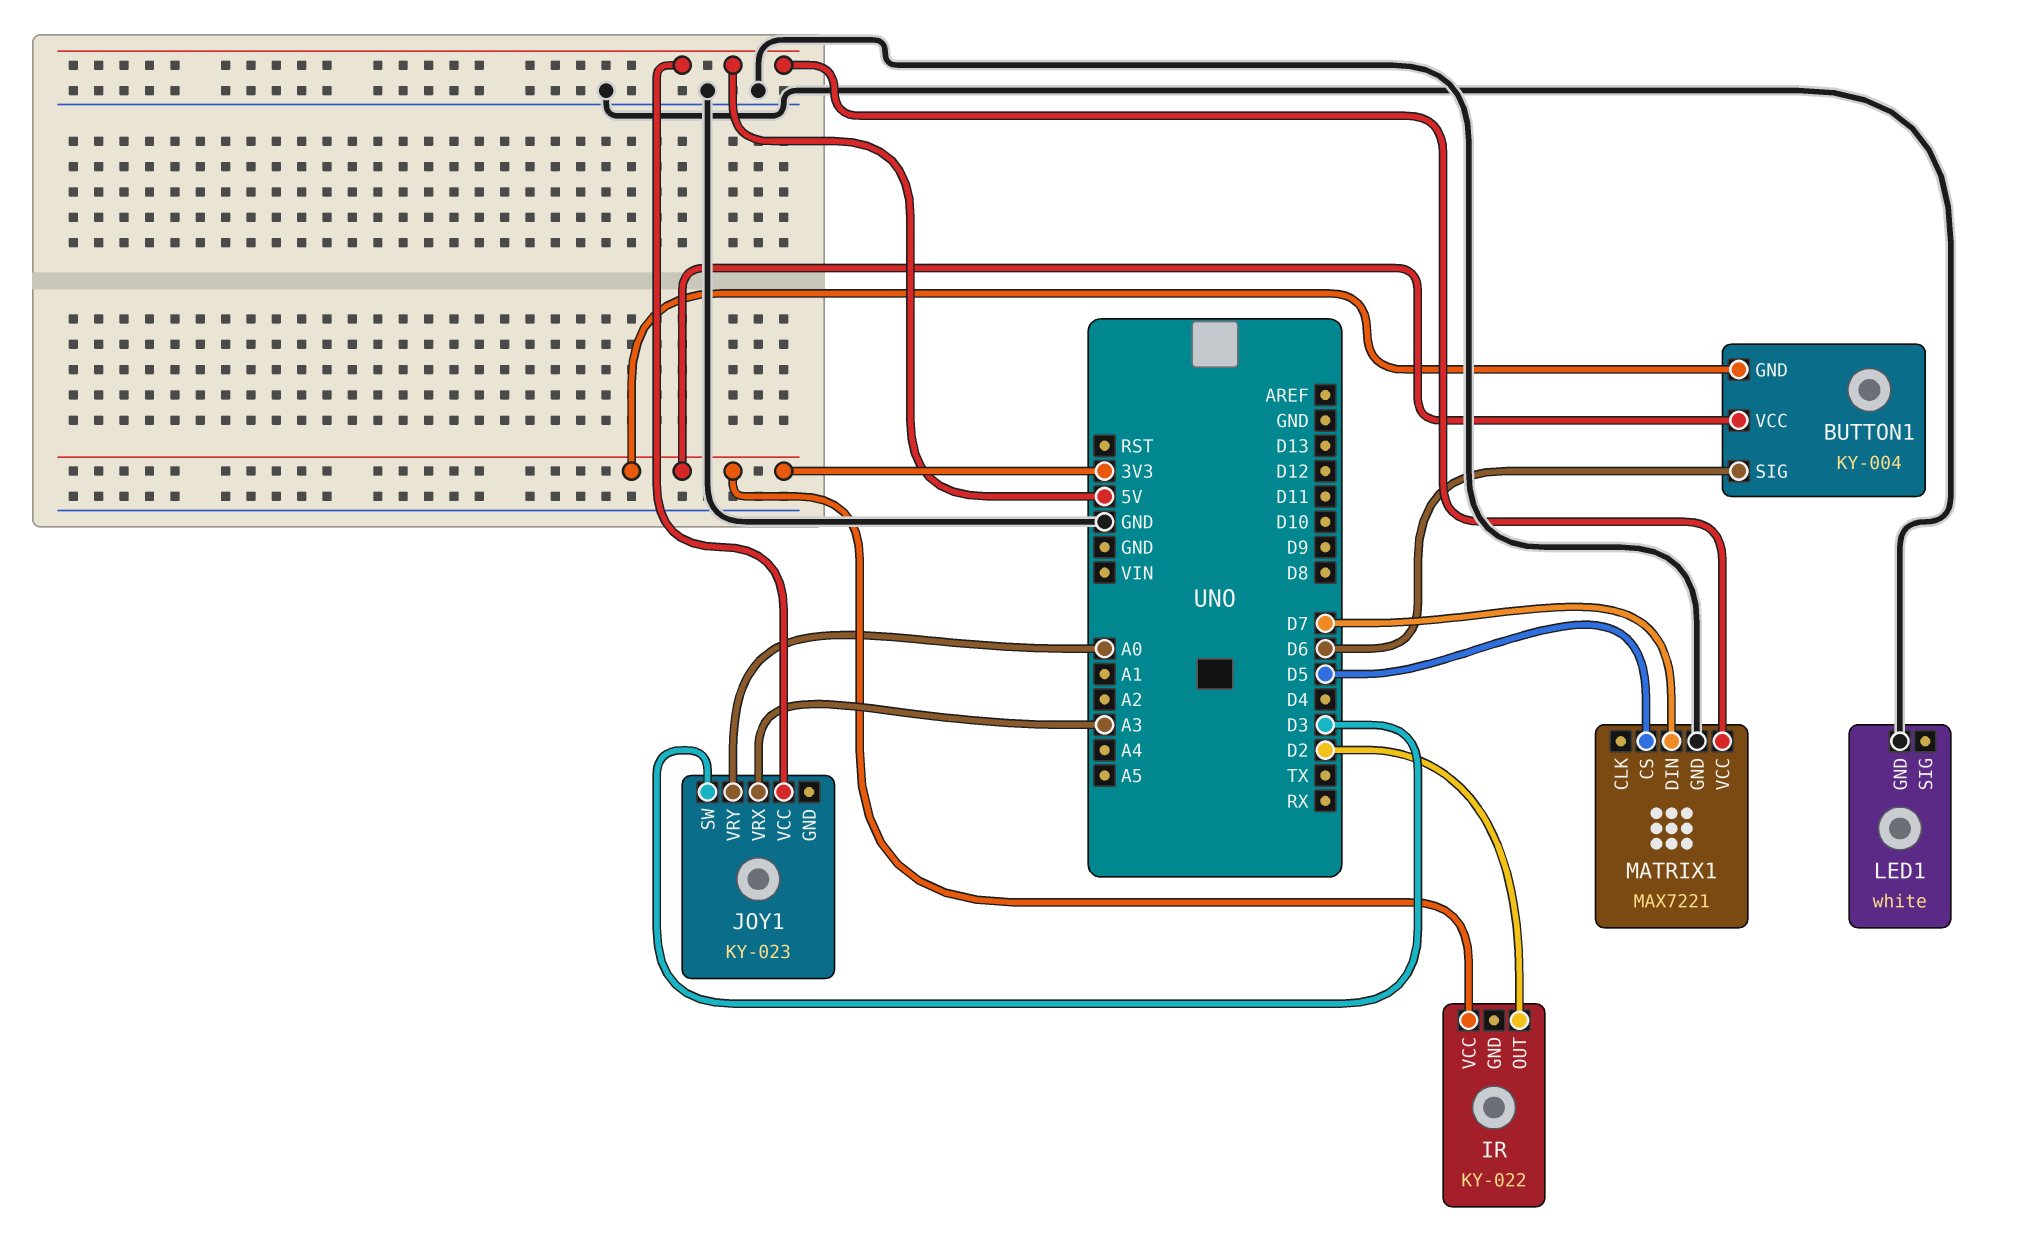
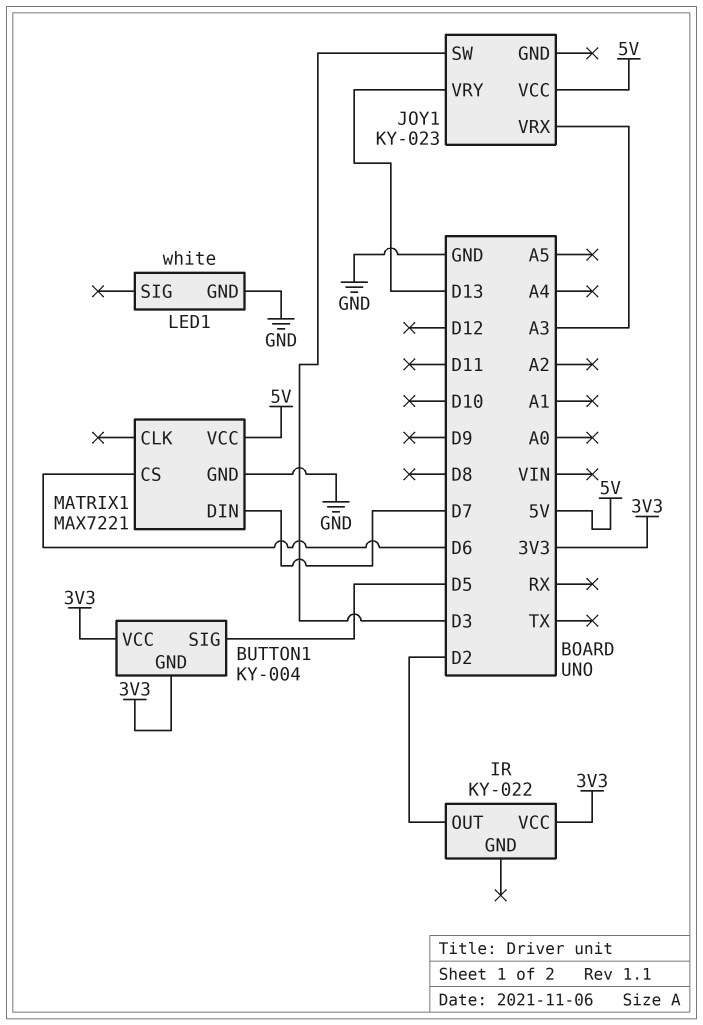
BUTTON1 pin SIG: D6 -> D5
JOY1 pin VRY: A0 -> D13
MATRIX1 pin CS: D5 -> D6

